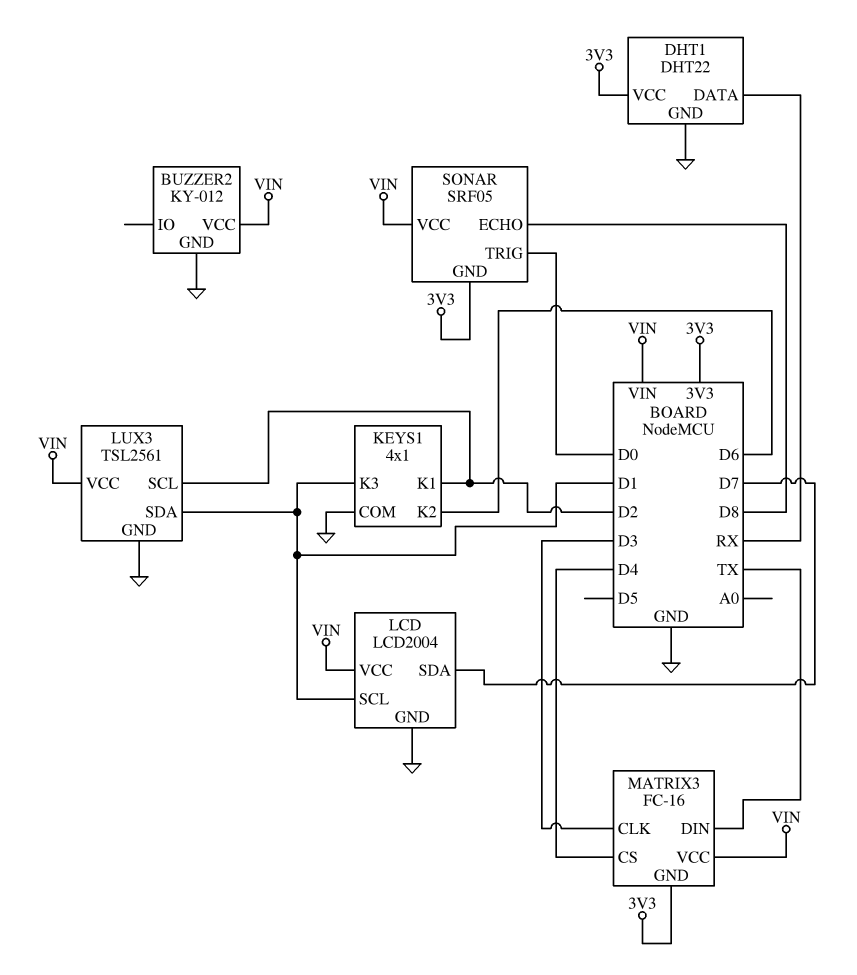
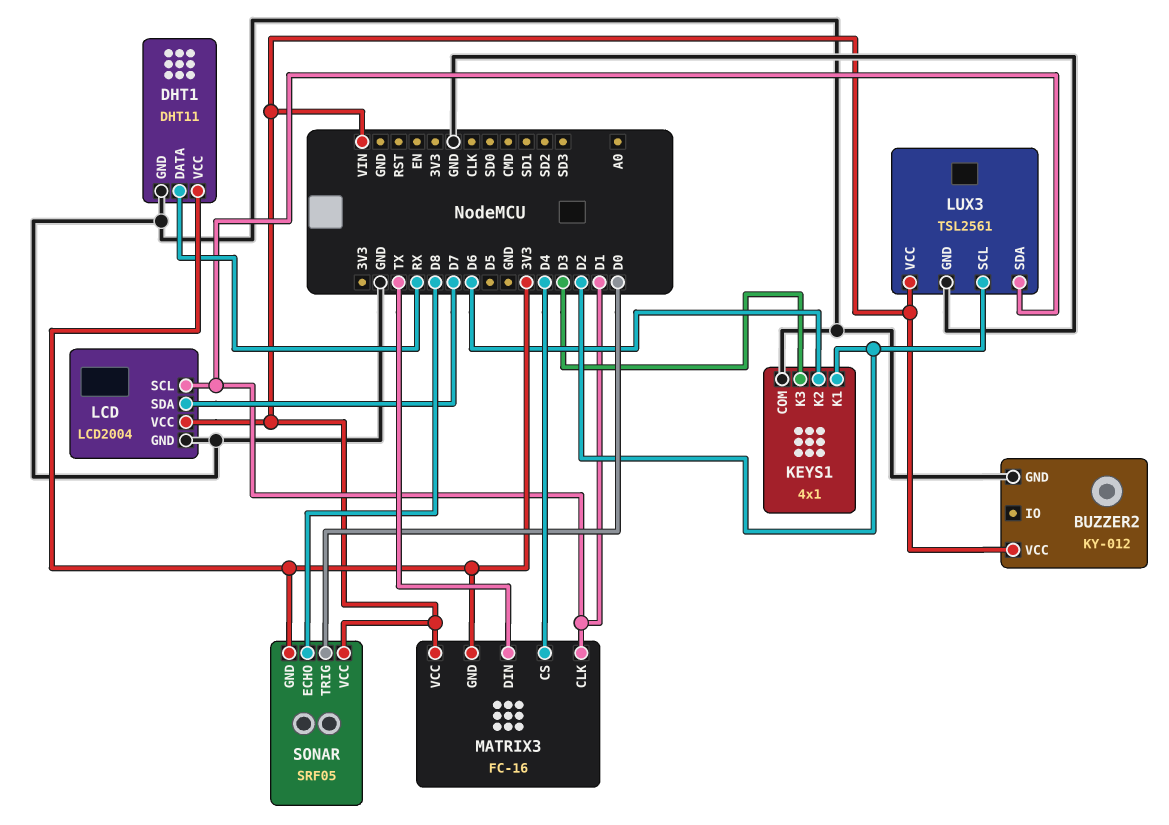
DHT1: DHT22 -> DHT11
KEYS1 pin K3: D1 -> D3
MATRIX3 pin CLK: D3 -> D1

